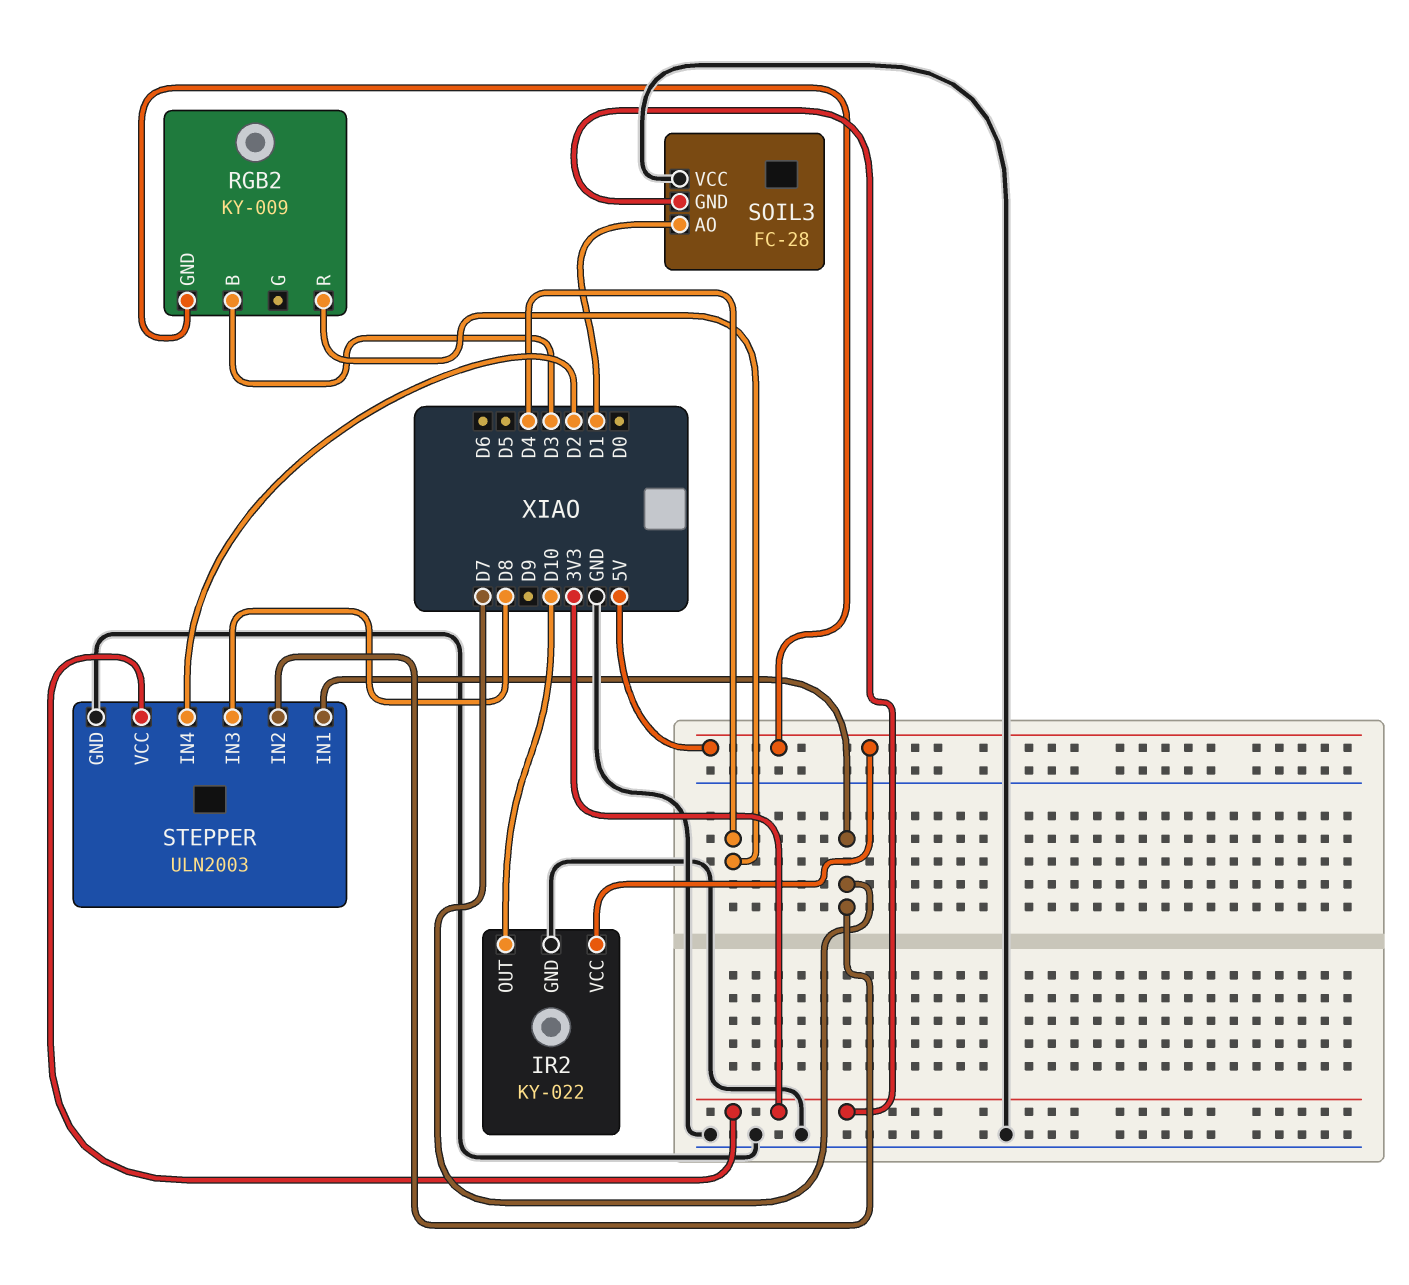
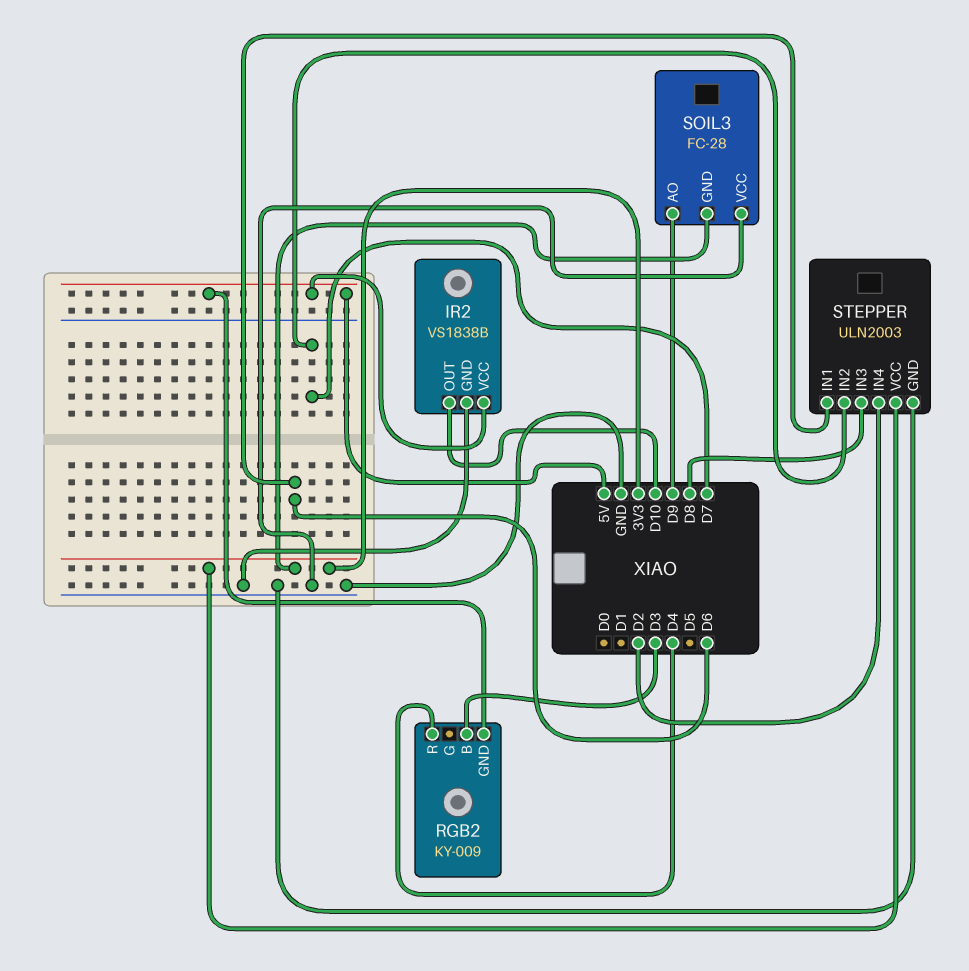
IR2: KY-022 -> VS1838B
SOIL3 pin AO: D1 -> D9
STEPPER pin IN1: D7 -> D6

